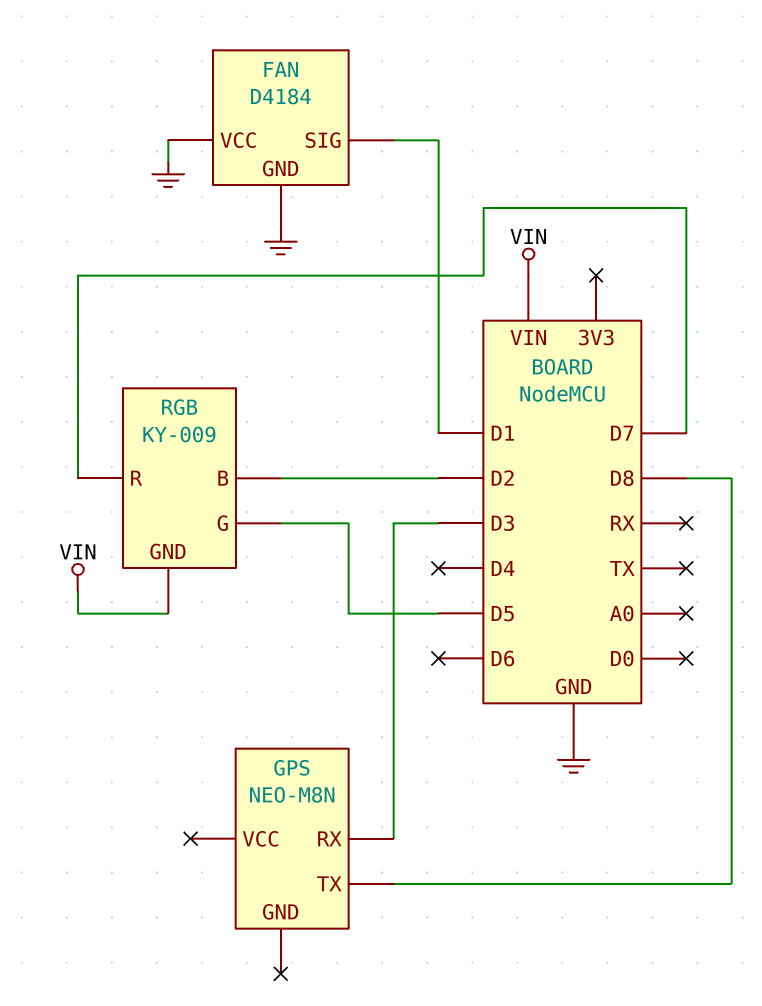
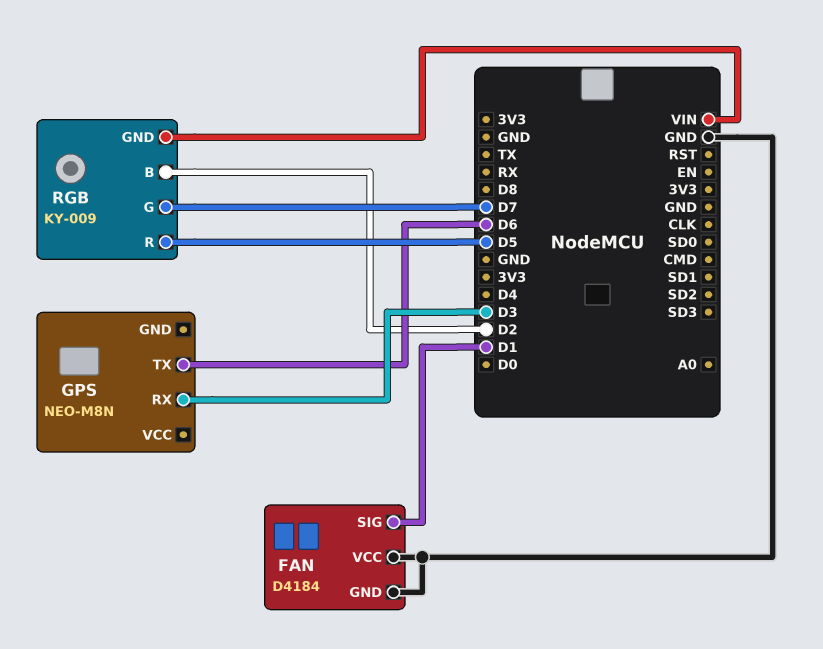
GPS pin TX: D8 -> D6
RGB pin G: D5 -> D7
RGB pin R: D7 -> D5

